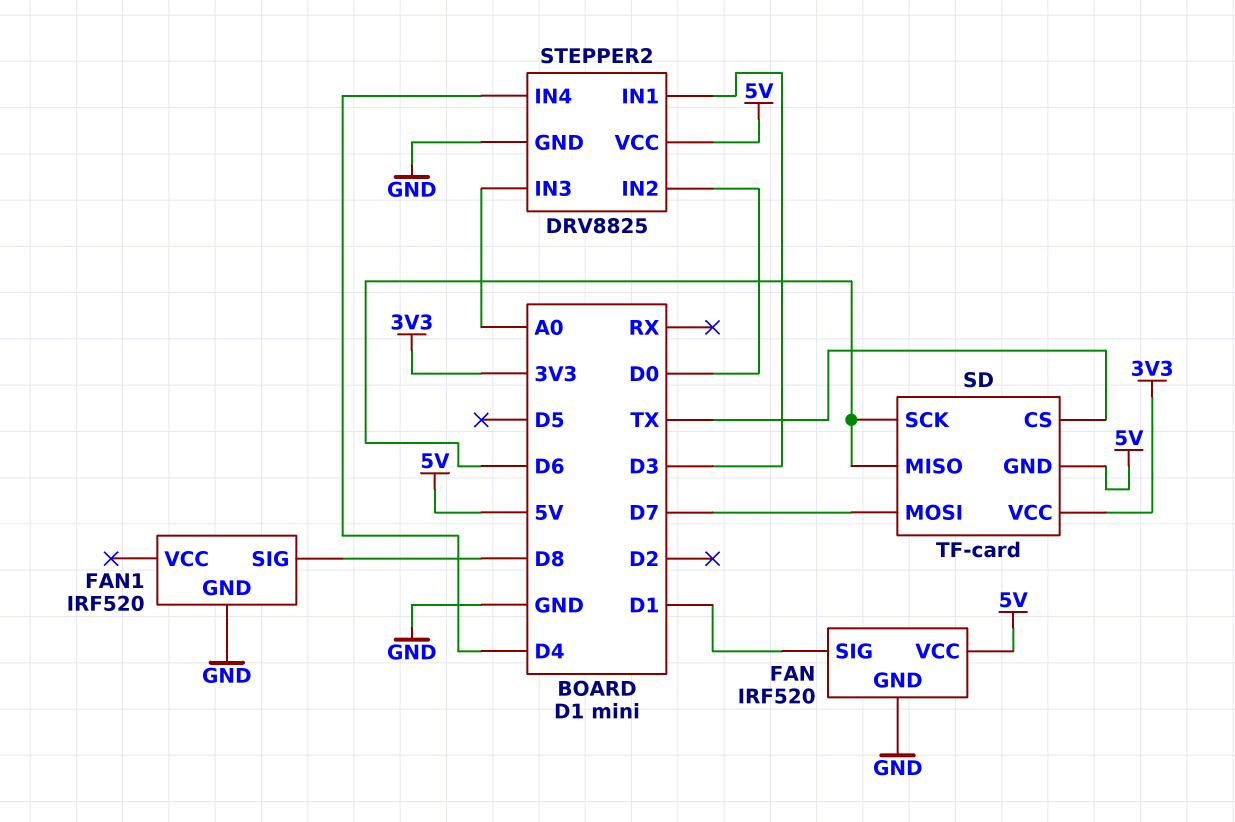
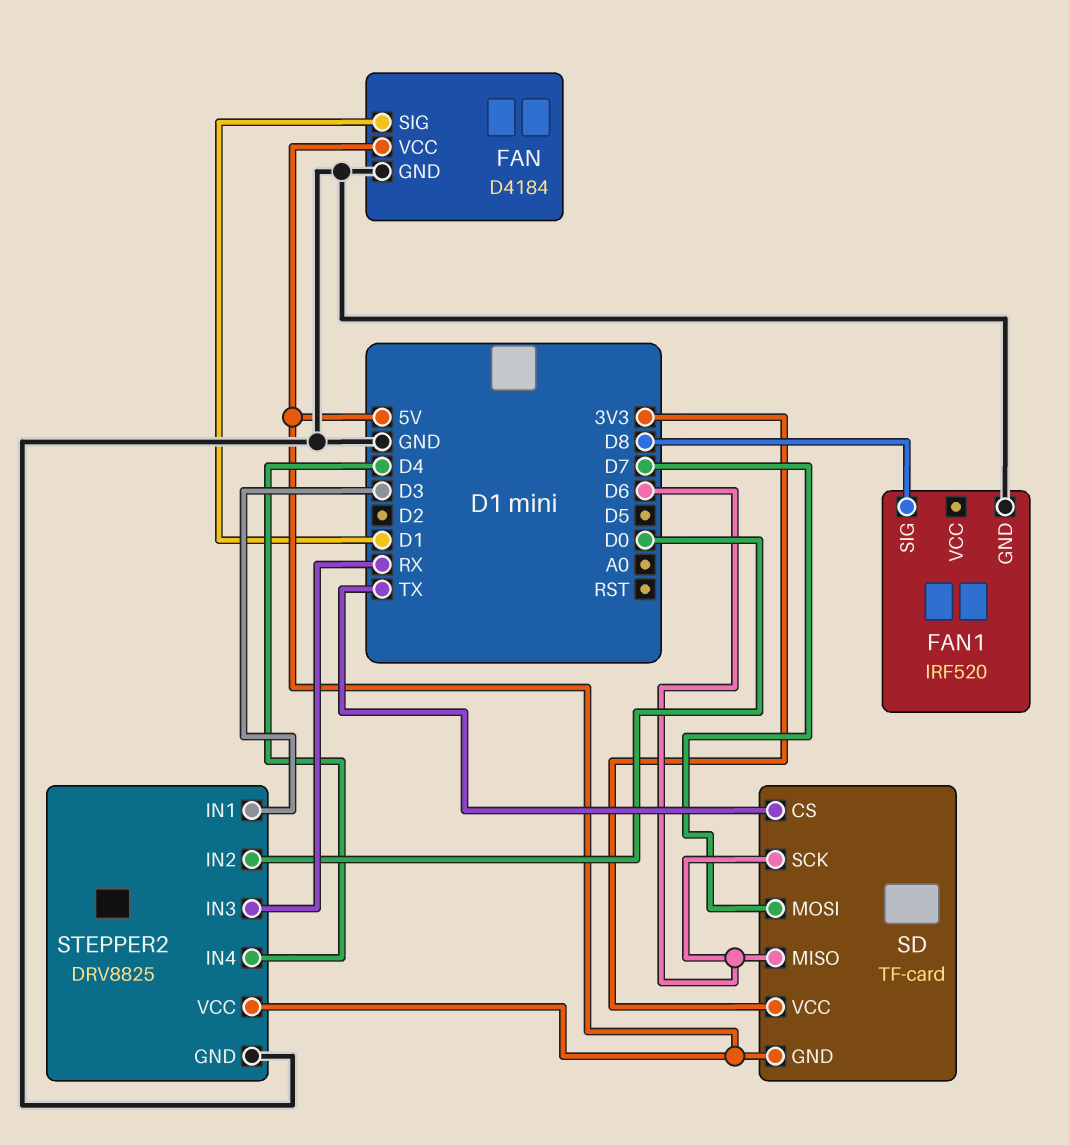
FAN: IRF520 -> D4184
STEPPER2 pin IN3: A0 -> RX

